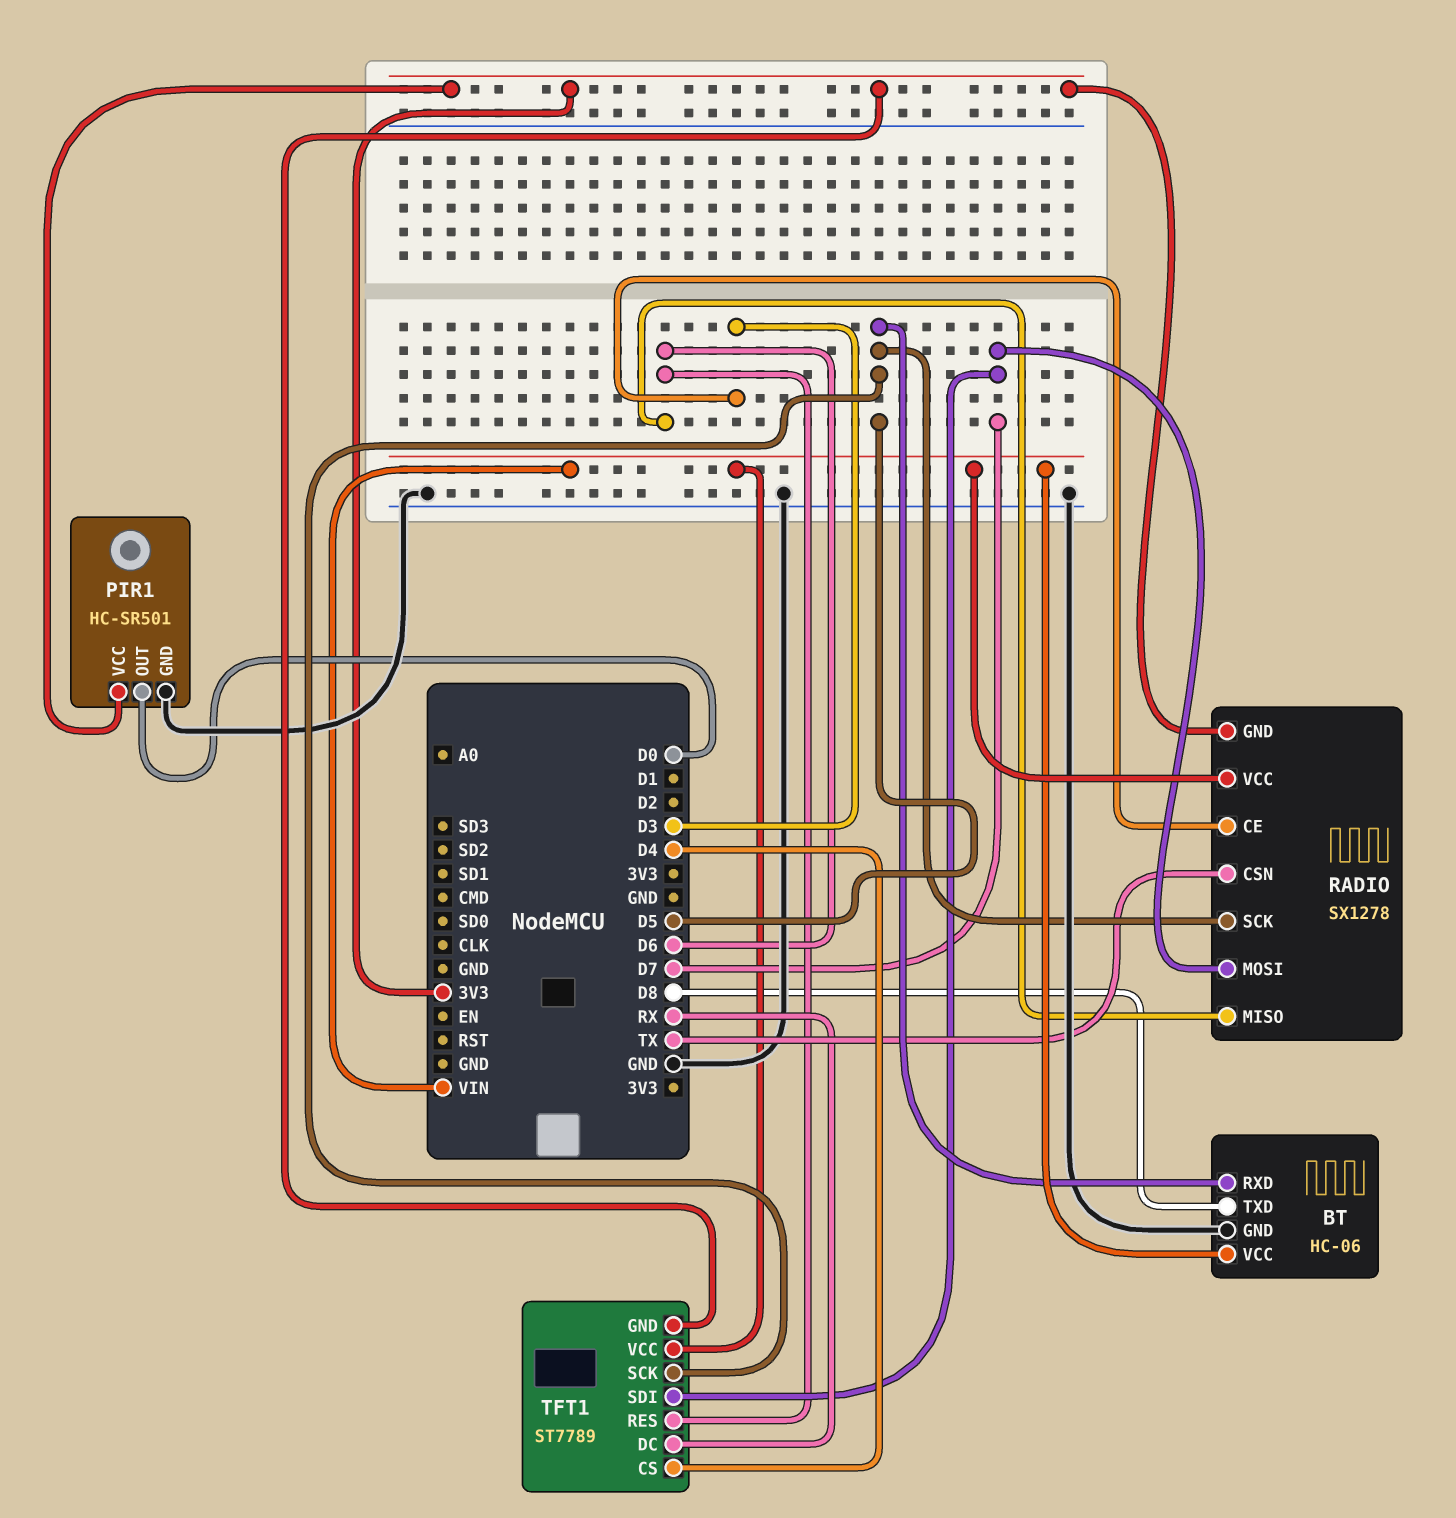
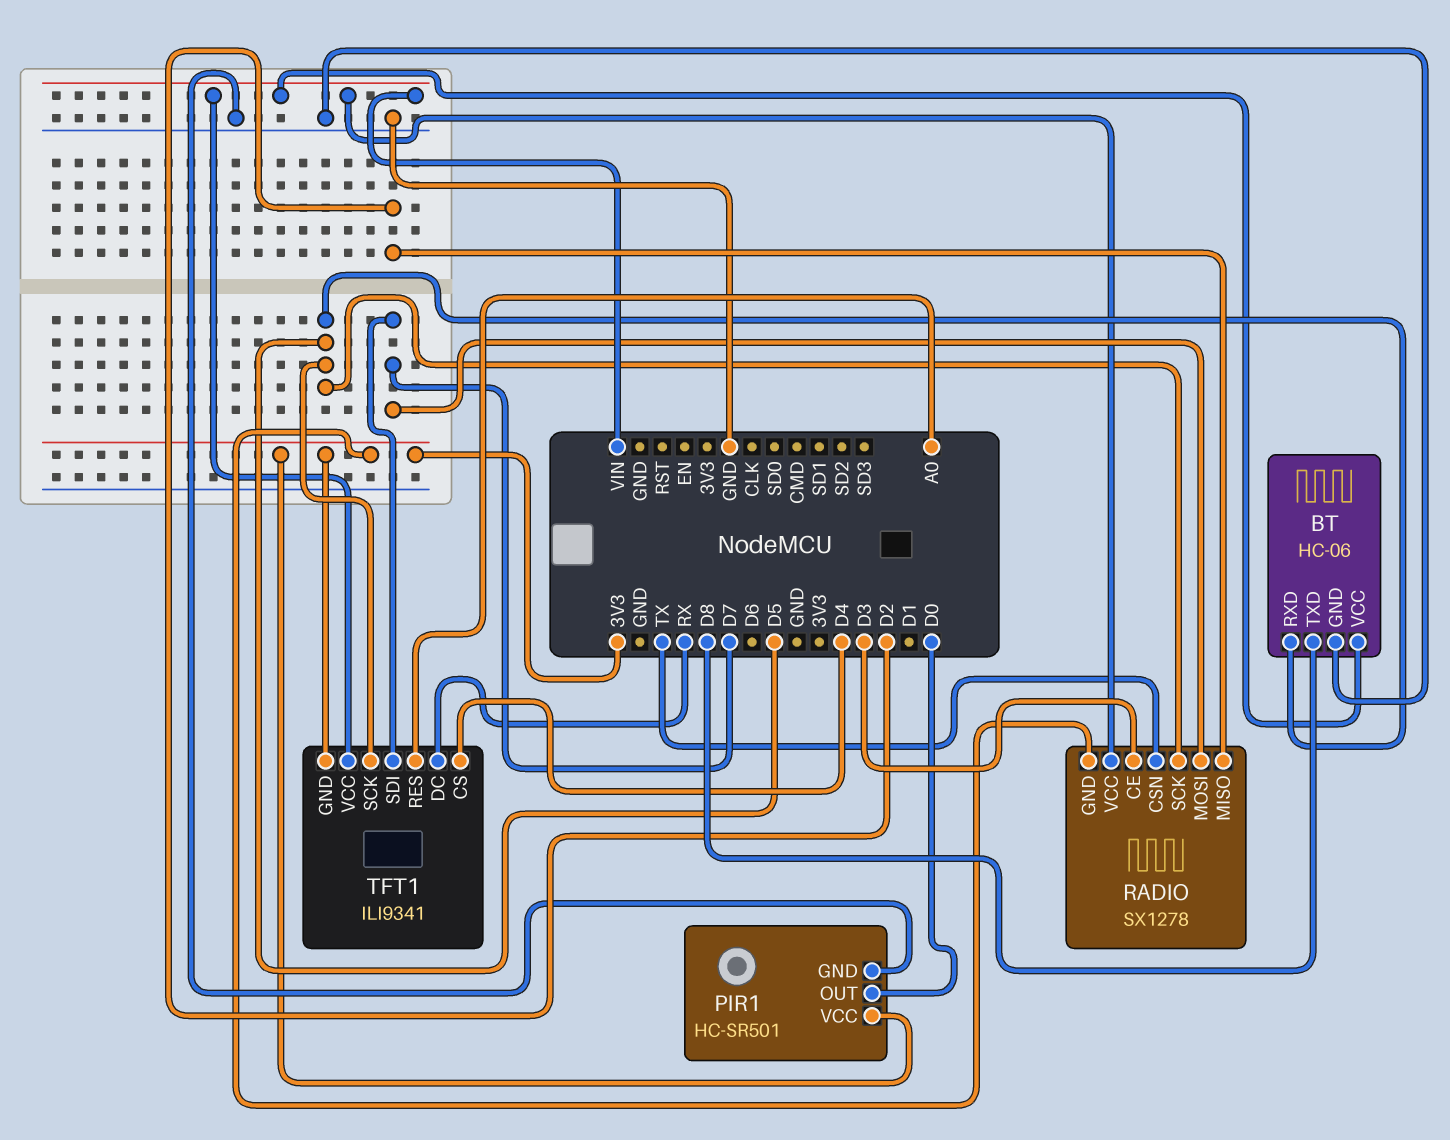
RADIO pin MISO: D6 -> D2
TFT1: ST7789 -> ILI9341
TFT1 pin RES: D6 -> A0

